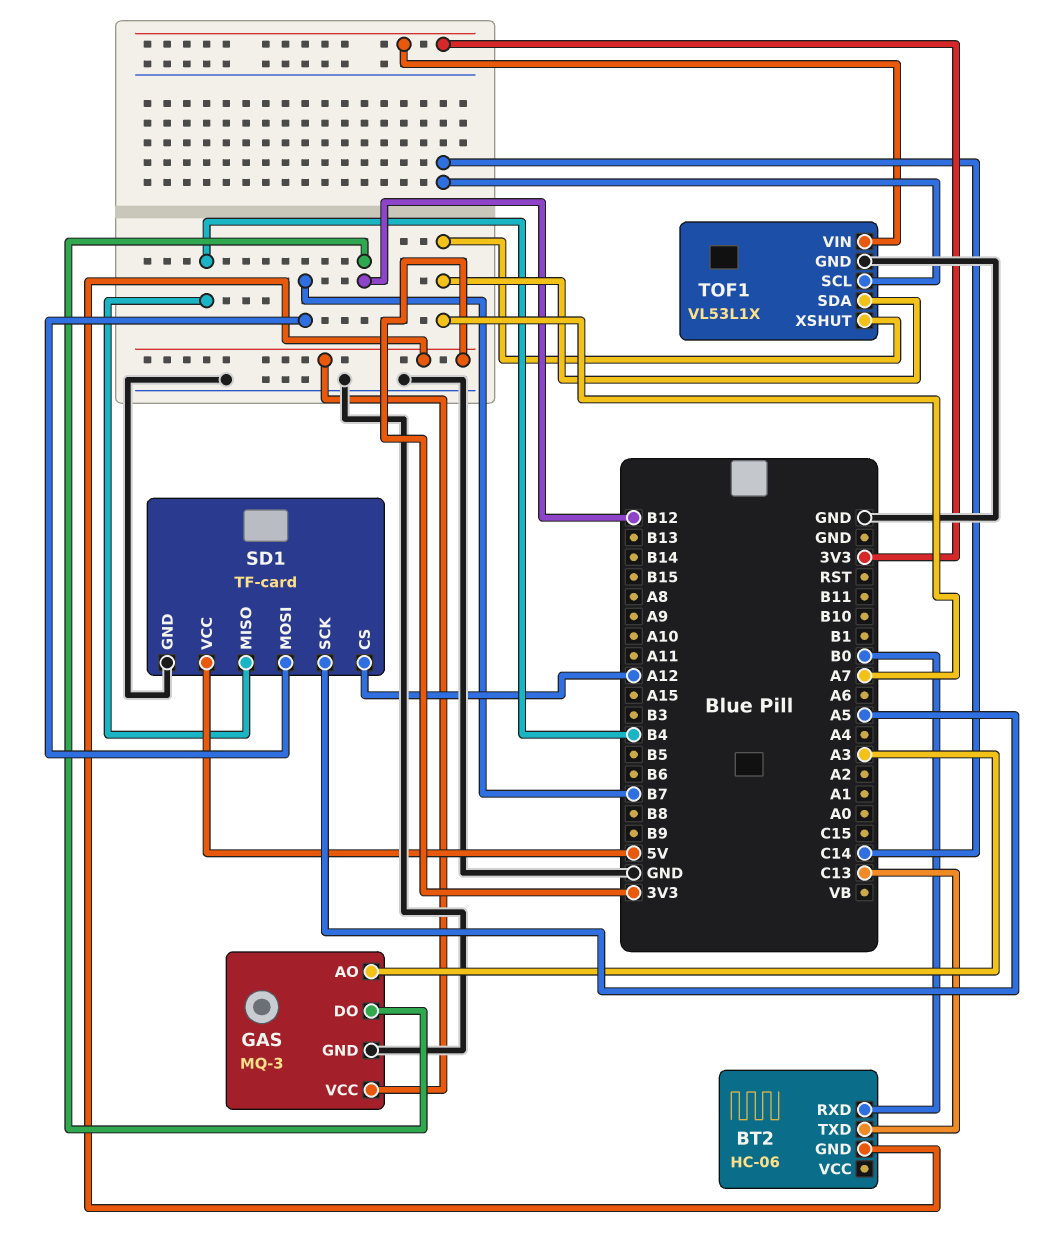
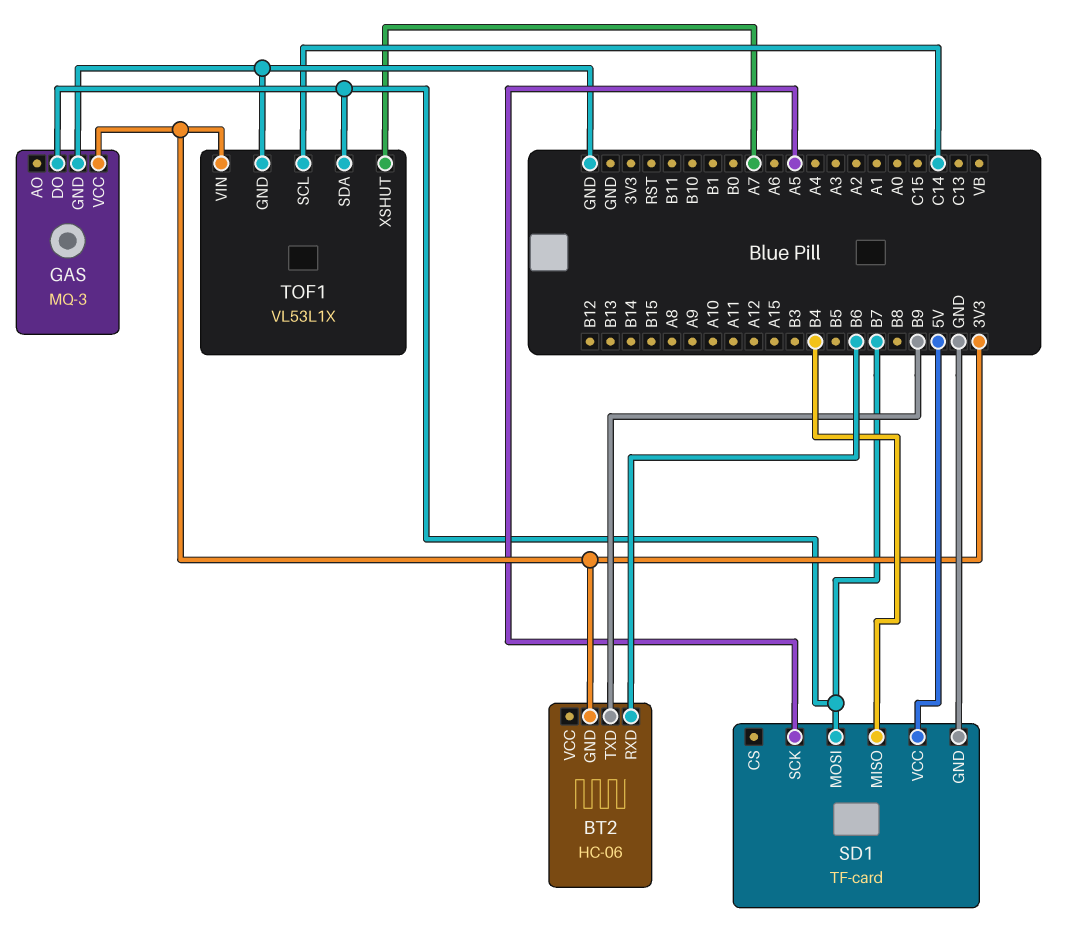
BT2 pin RXD: B0 -> B6
BT2 pin TXD: C13 -> B9
GAS pin AO: A3 -> none
GAS pin DO: B12 -> B7
SD1 pin CS: A12 -> none
TOF1 pin SDA: A7 -> B7

